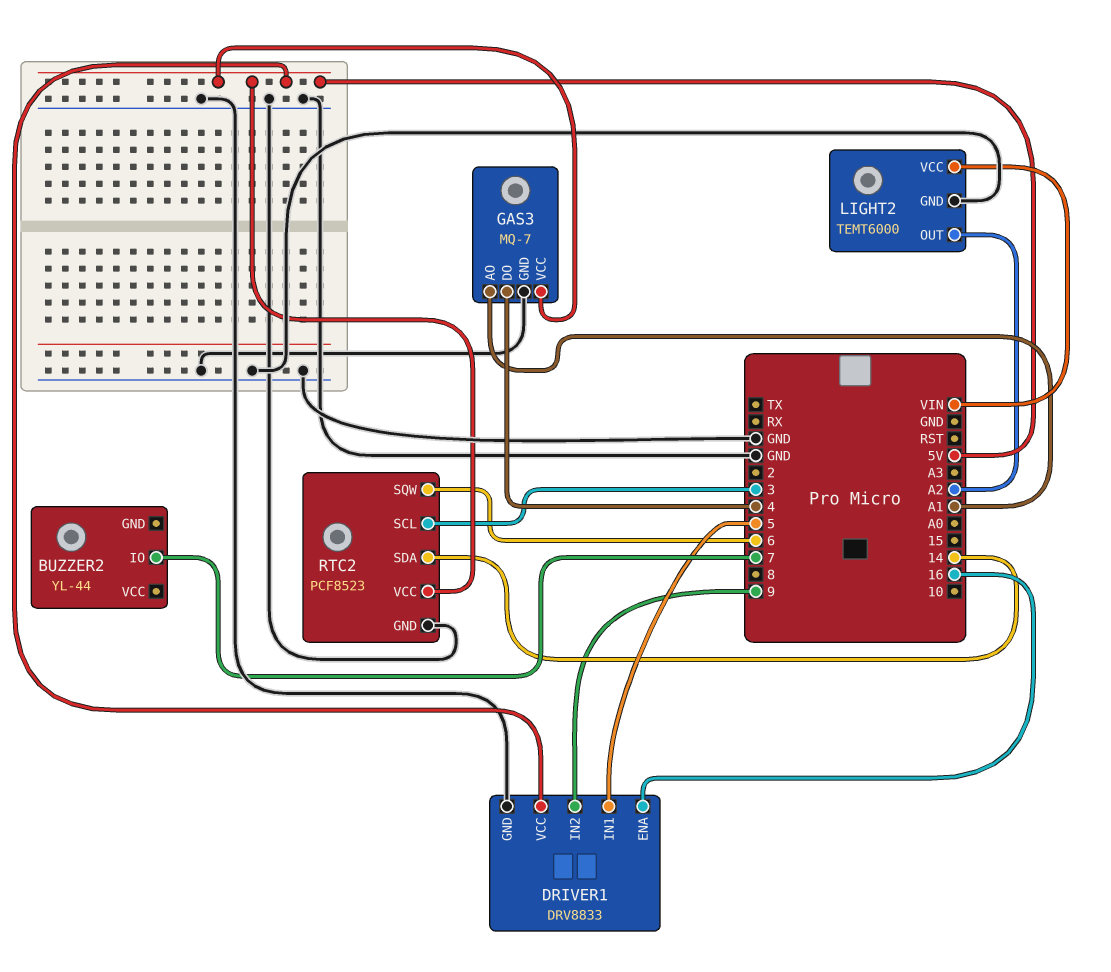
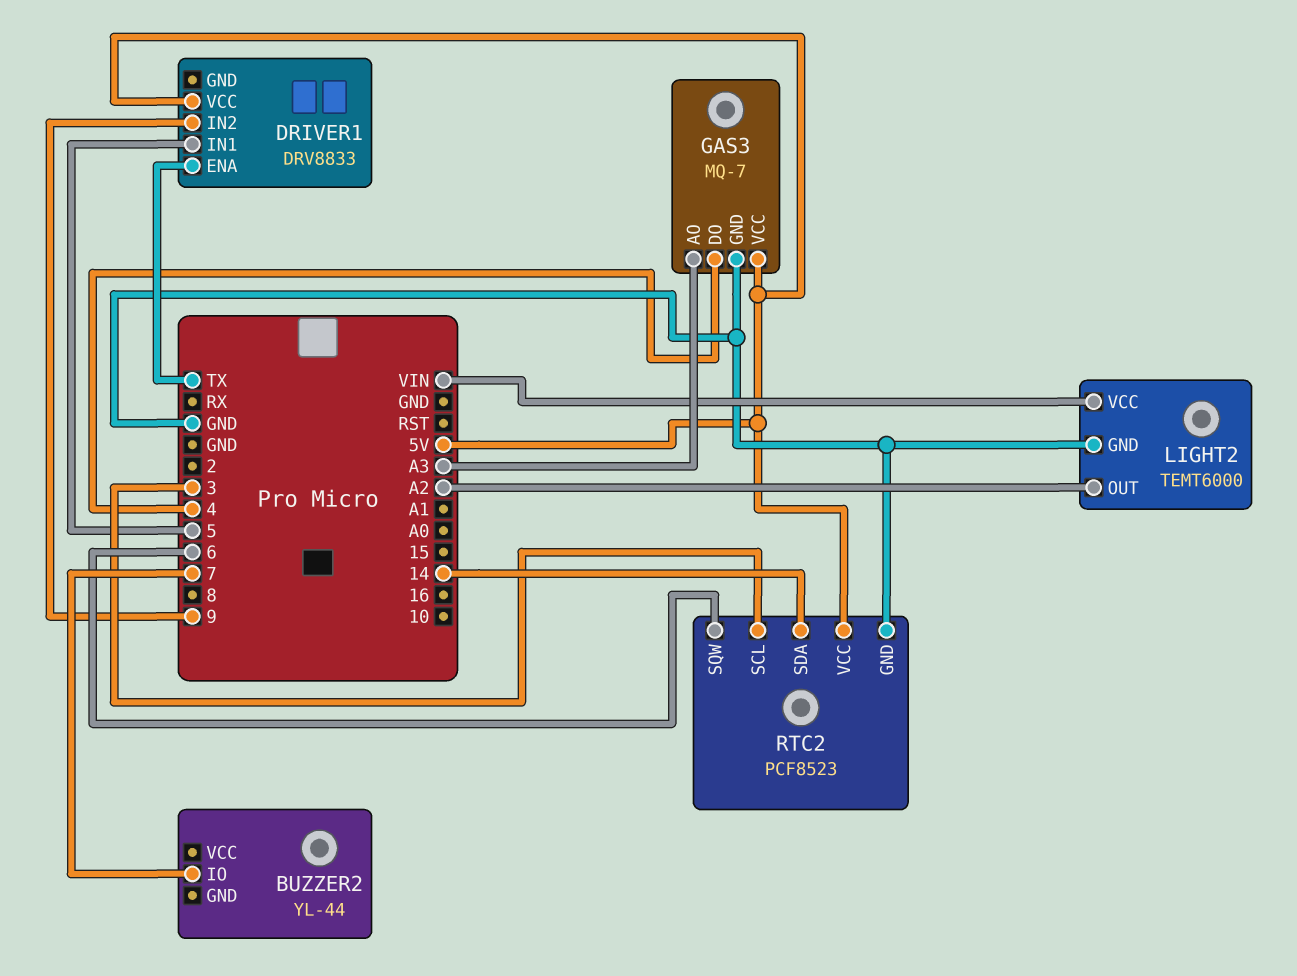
DRIVER1 pin ENA: 16 -> TX
DRIVER1 pin GND: GND -> none
GAS3 pin AO: A1 -> A3

